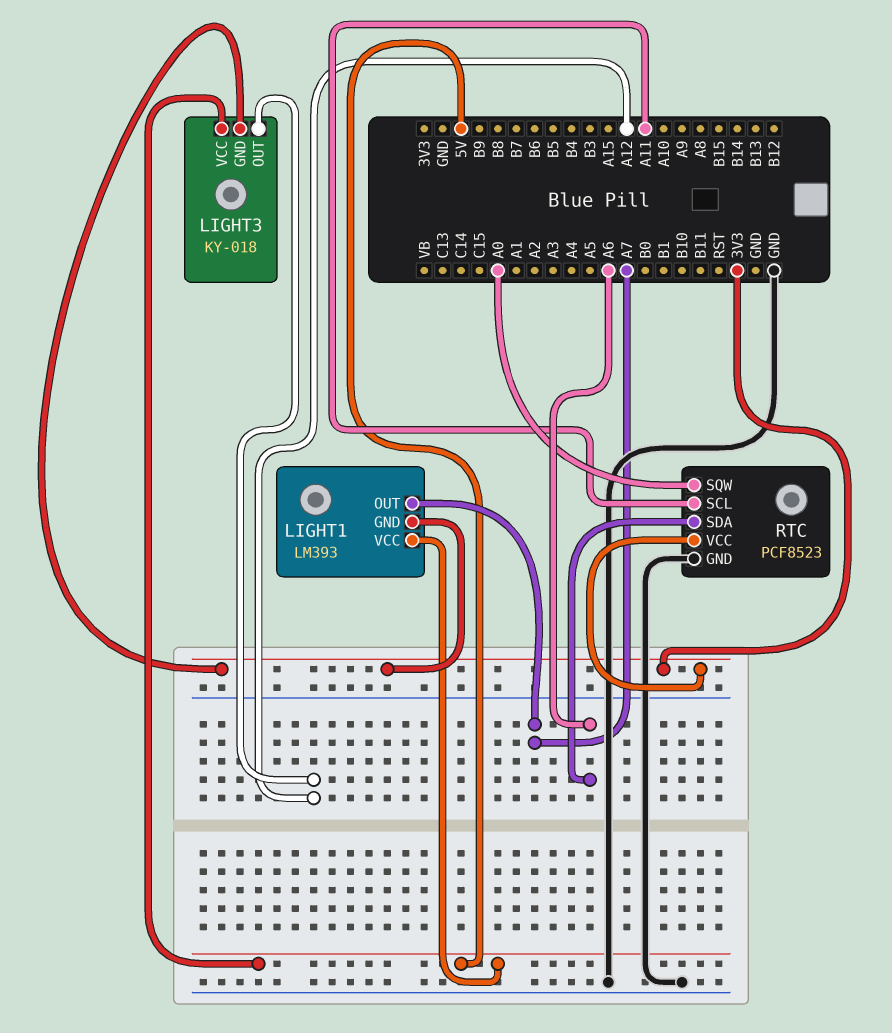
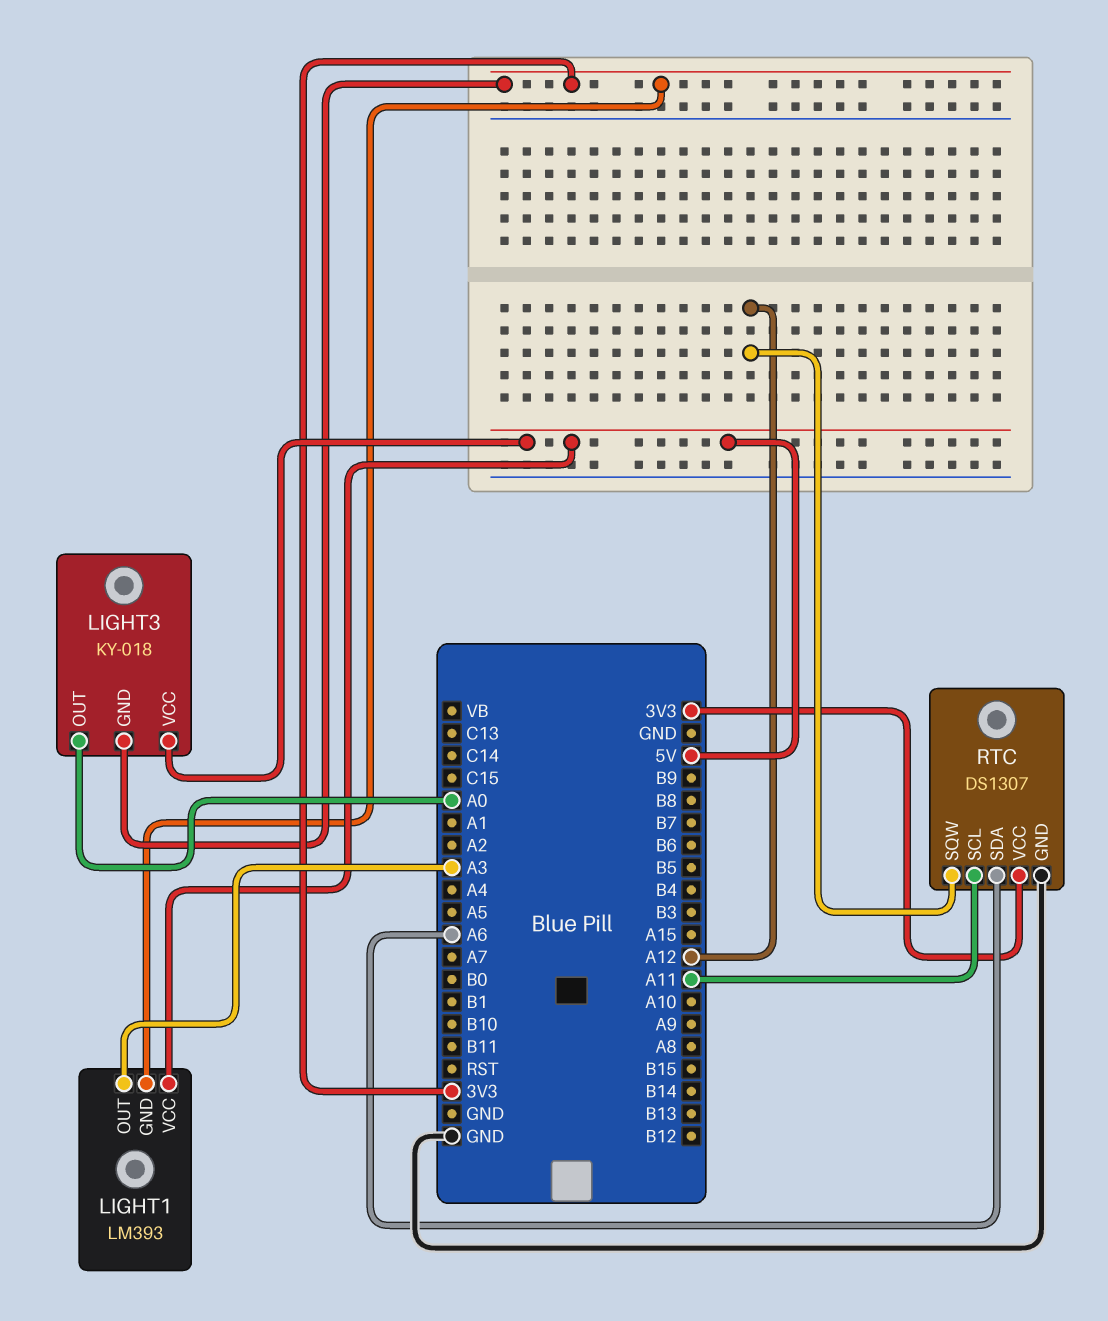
LIGHT1 pin OUT: A7 -> A3
LIGHT3 pin OUT: A12 -> A0
RTC: PCF8523 -> DS1307
RTC pin SQW: A0 -> A12

